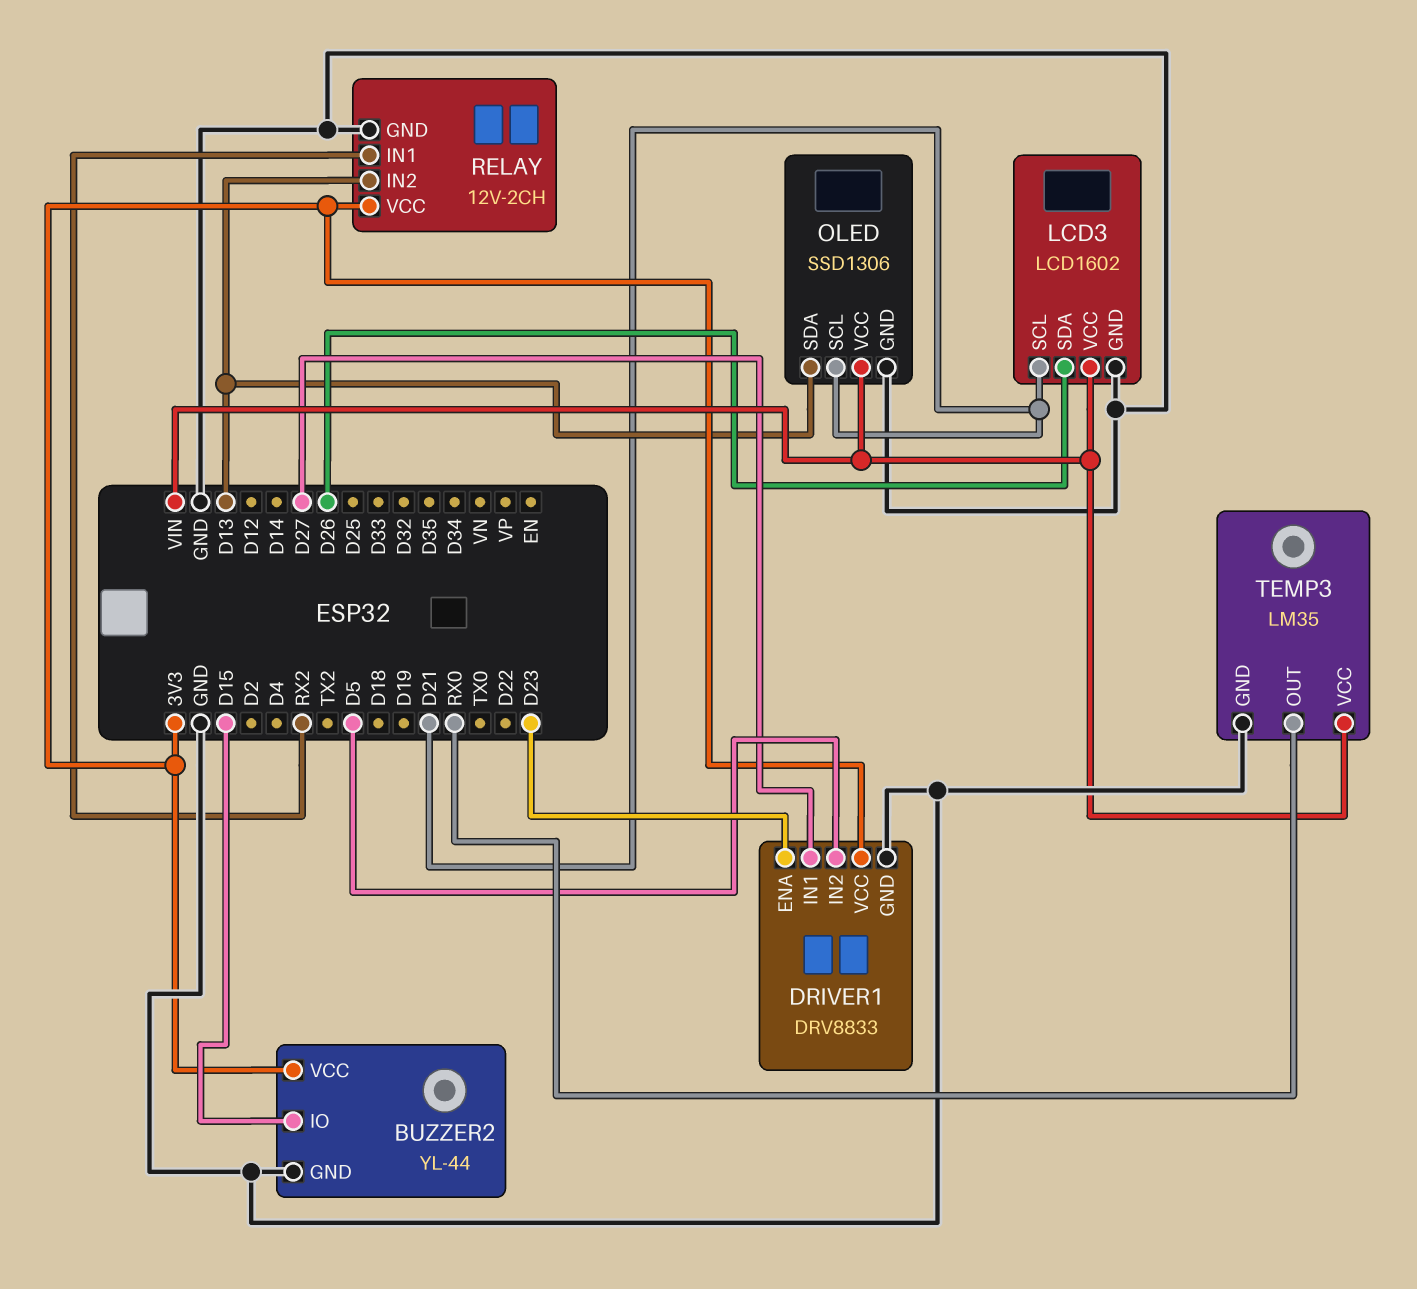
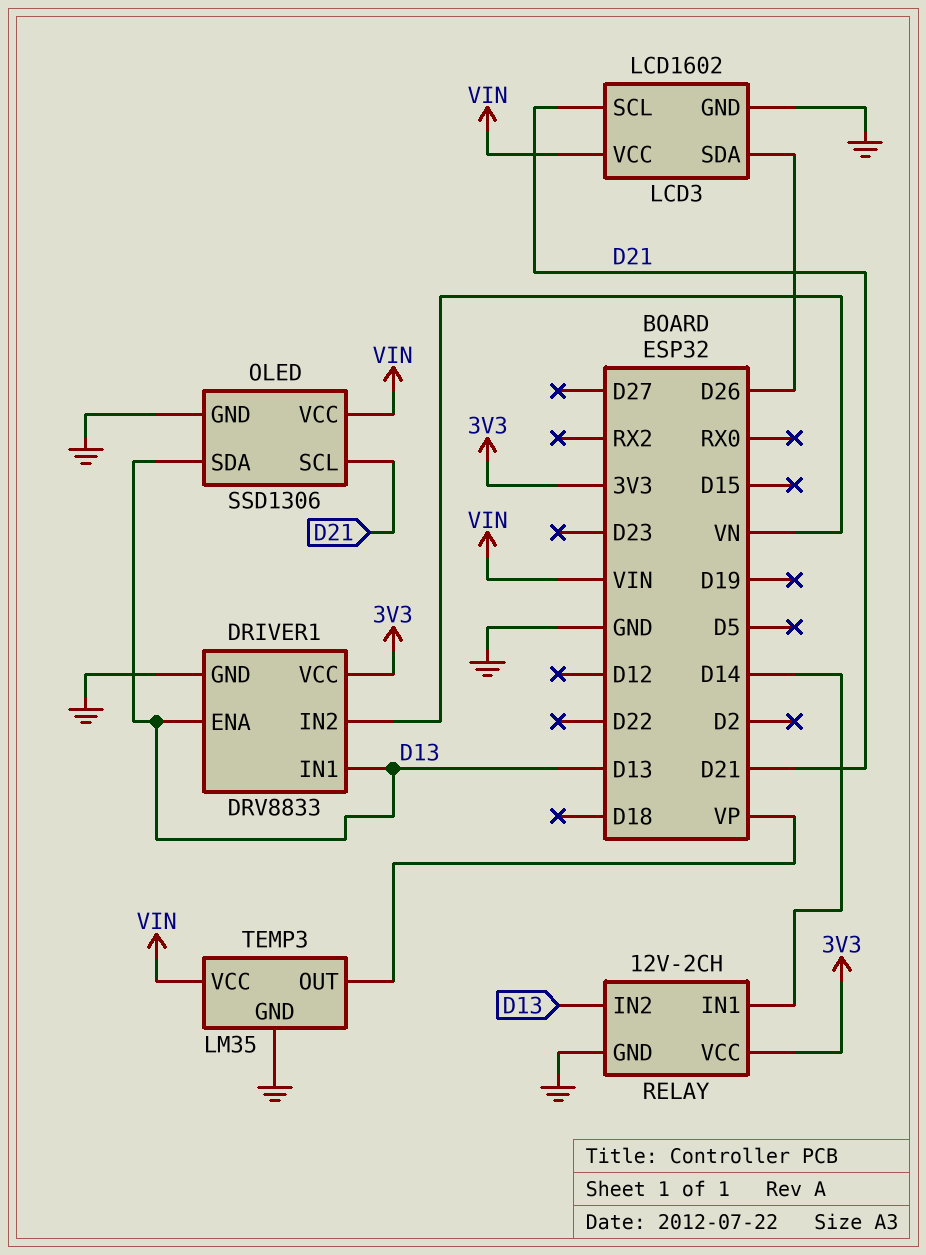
BUZZER2: YL-44 -> none
BUZZER2 pin GND: GND -> none
BUZZER2 pin IO: D15 -> none
BUZZER2 pin VCC: 3V3 -> none
DRIVER1 pin ENA: D23 -> D13
DRIVER1 pin IN1: D27 -> D13
DRIVER1 pin IN2: D5 -> VN
RELAY pin IN1: RX2 -> D14
TEMP3 pin OUT: RX0 -> VP

